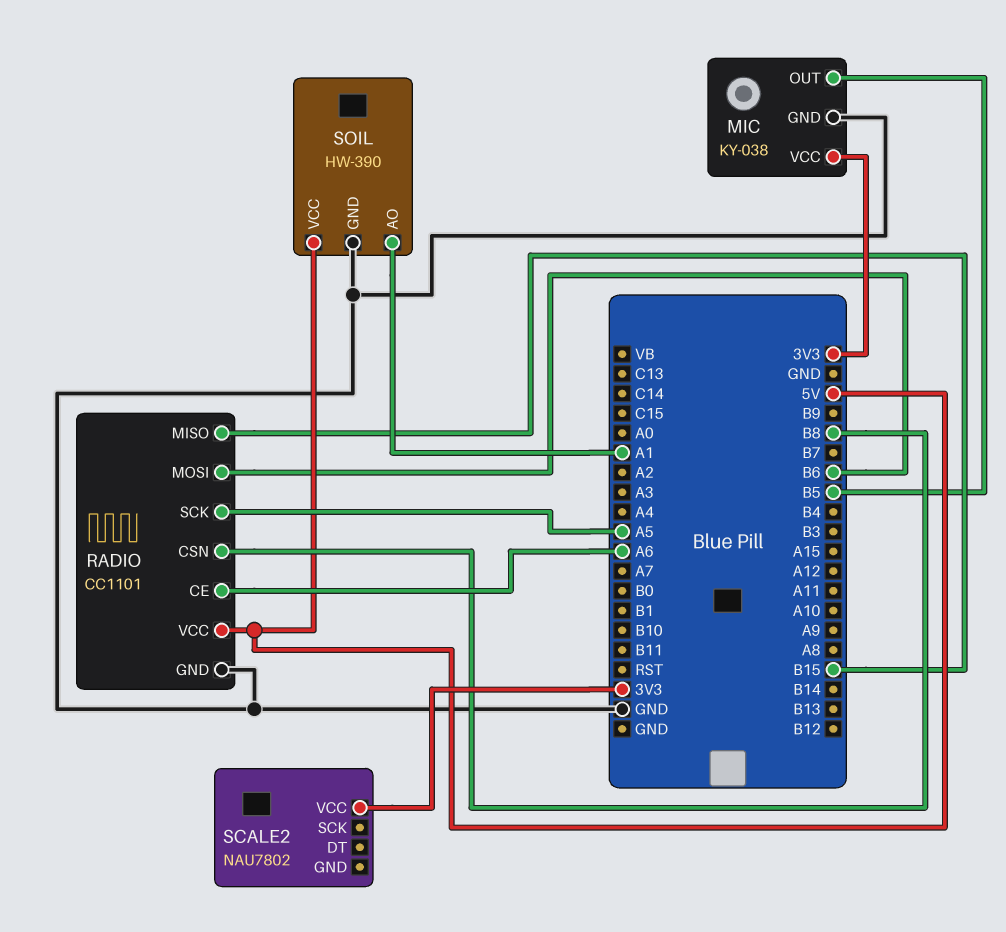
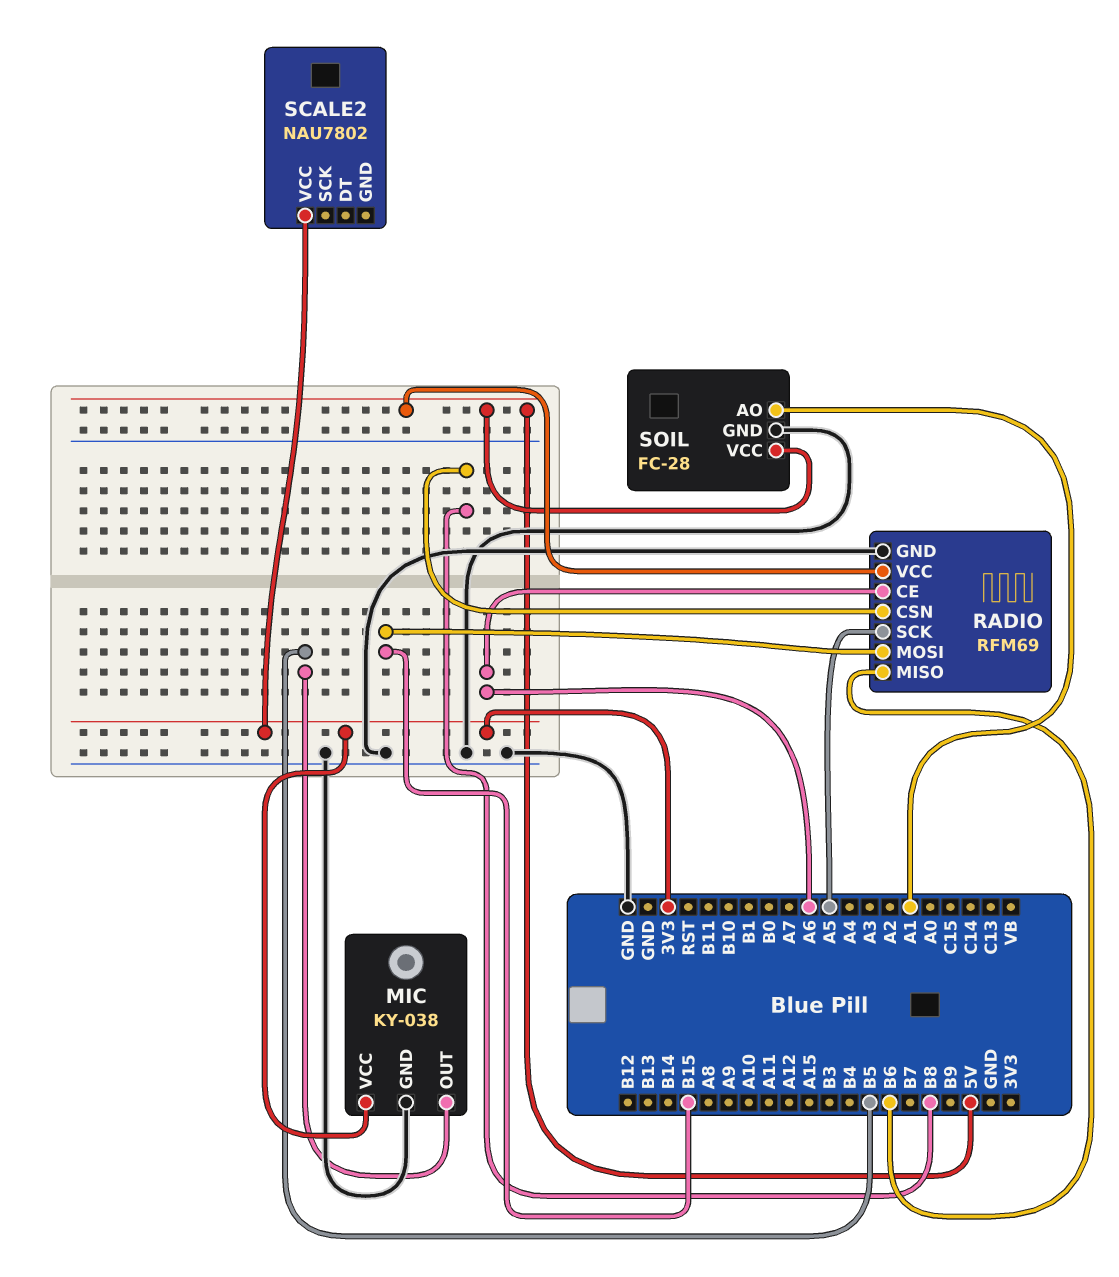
RADIO: CC1101 -> RFM69
RADIO pin MISO: B15 -> B6
RADIO pin MOSI: B6 -> B15
SOIL: HW-390 -> FC-28

